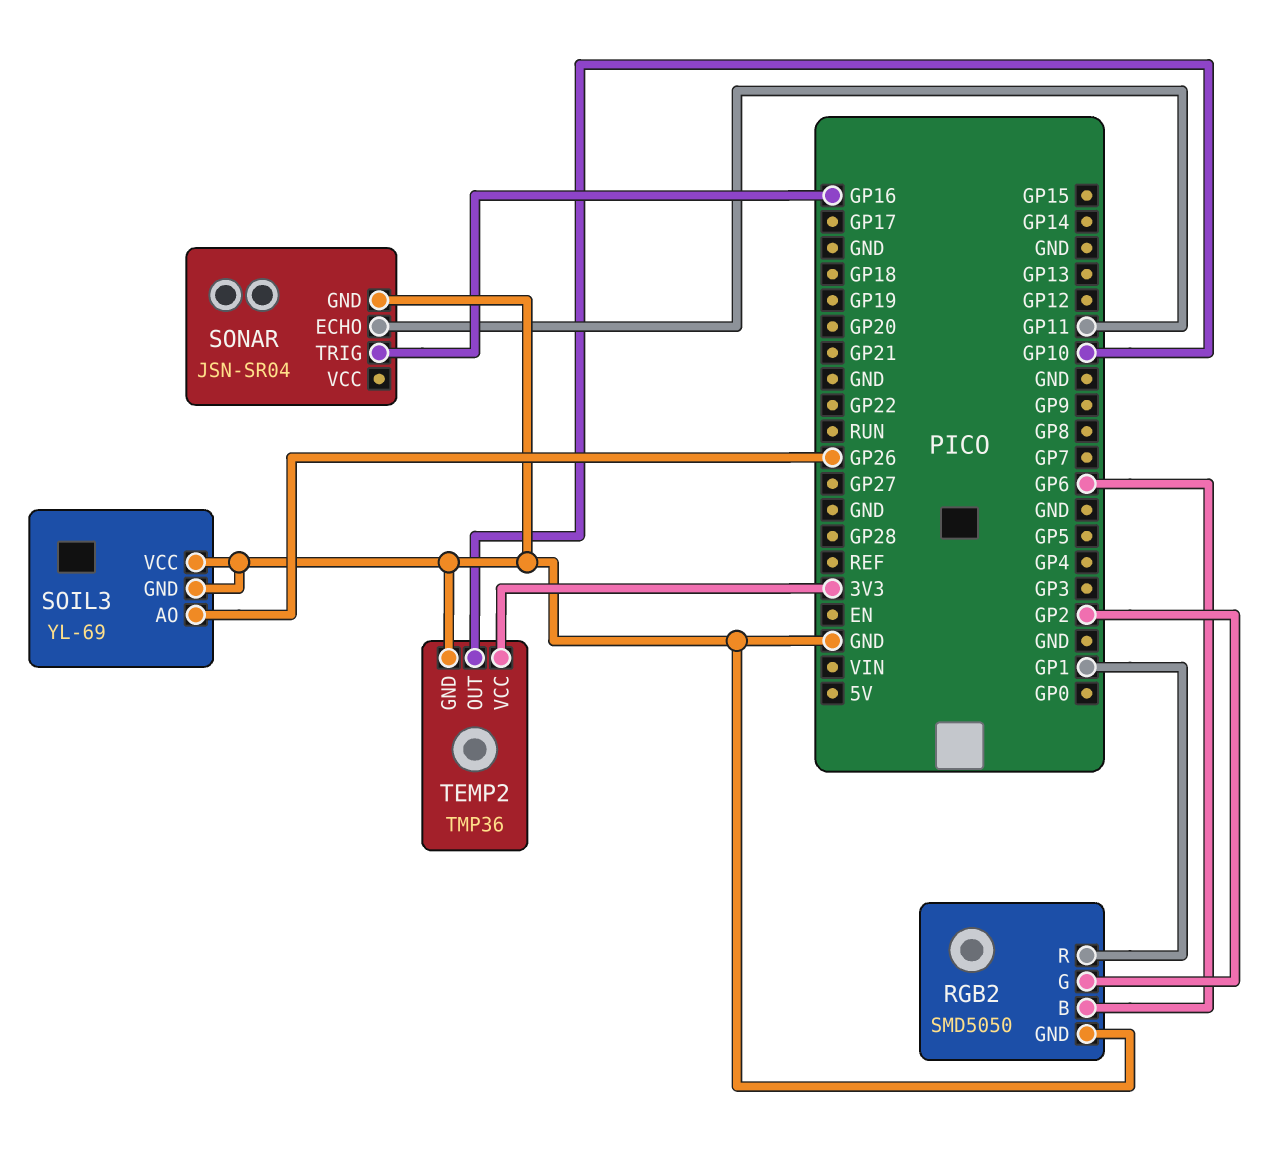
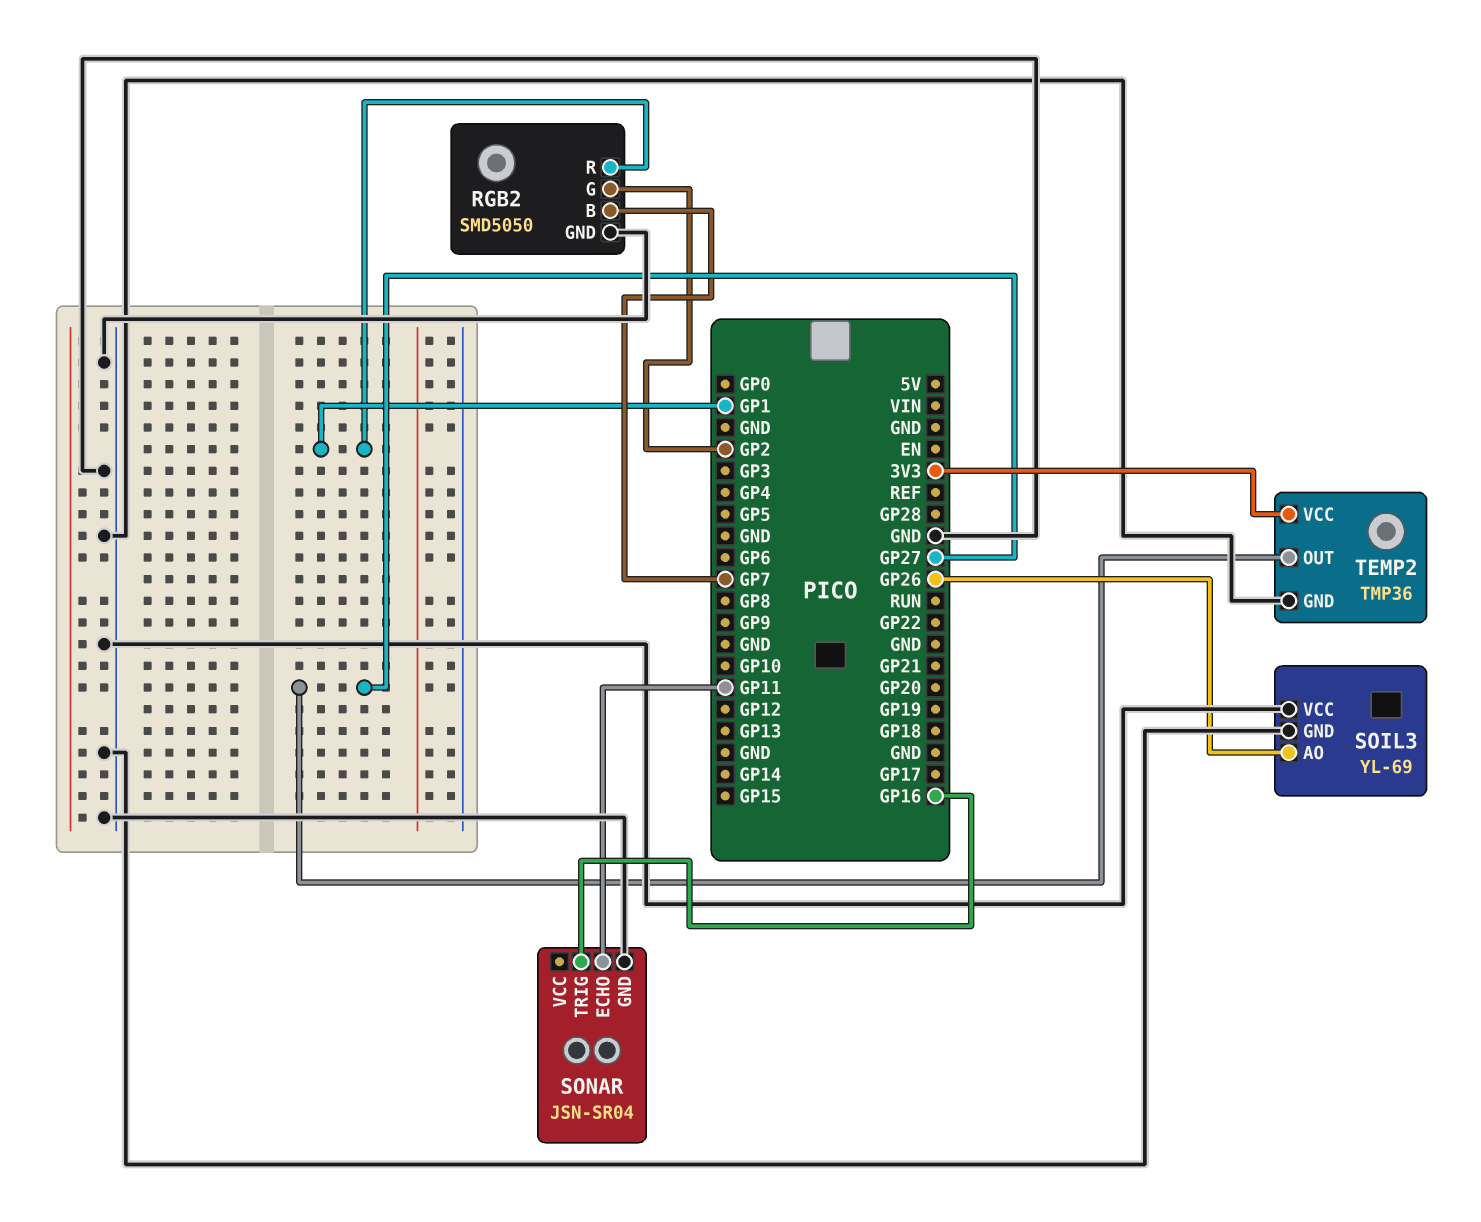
RGB2 pin B: GP6 -> GP7
TEMP2 pin OUT: GP10 -> GP27

